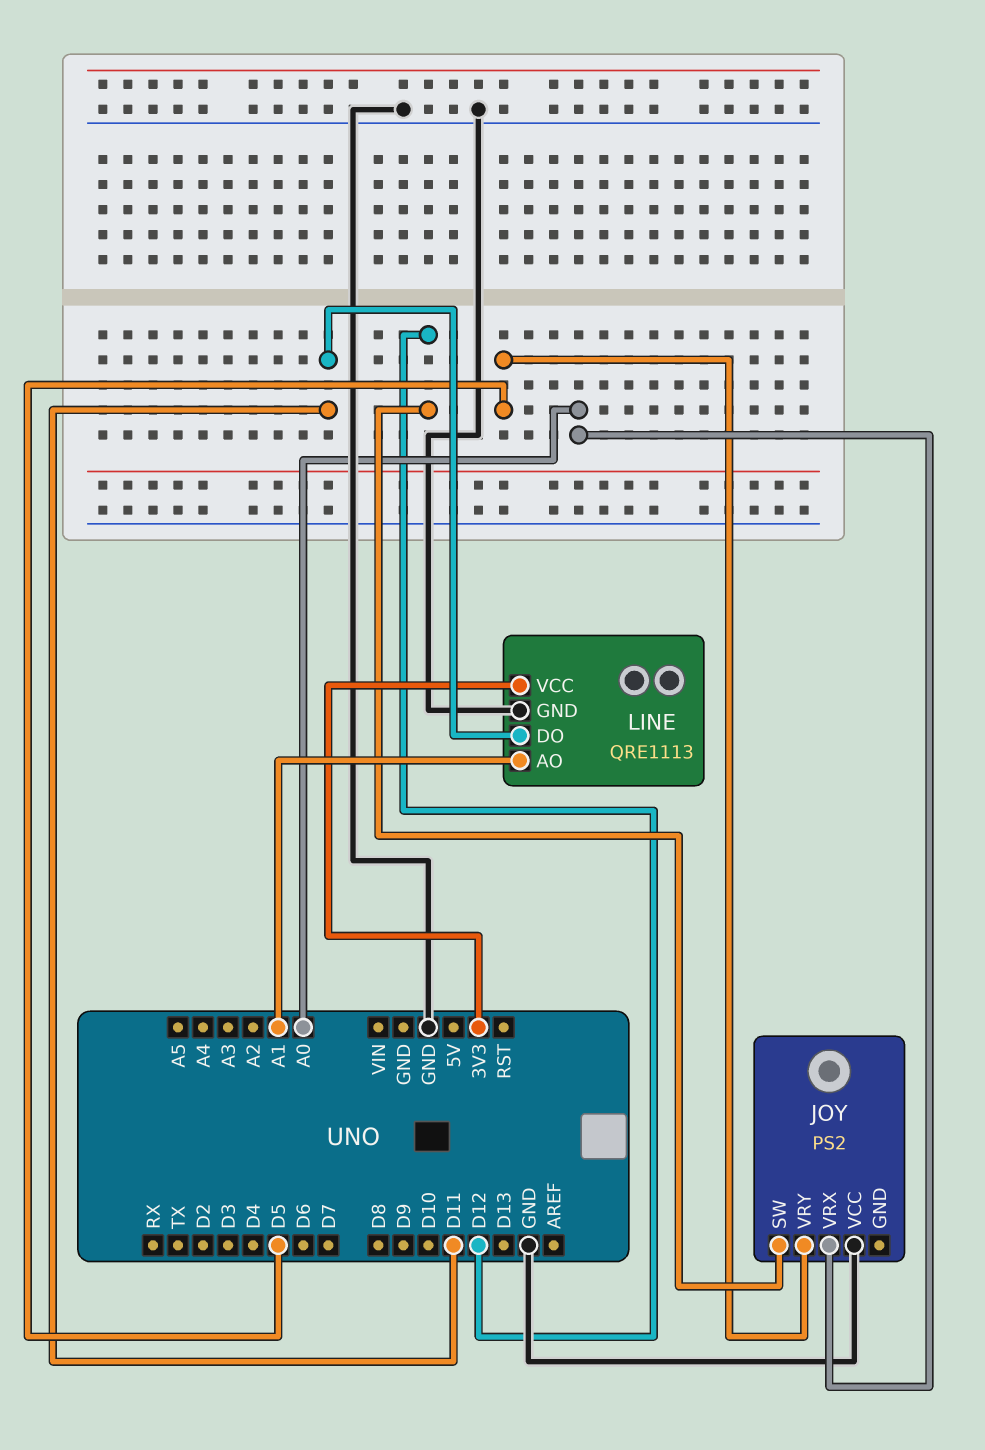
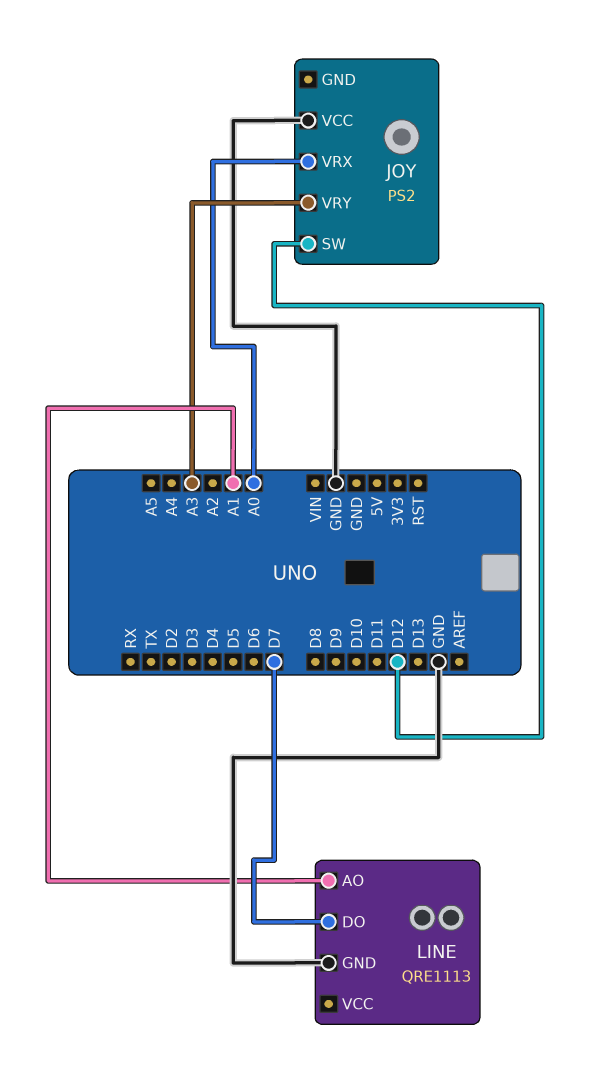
JOY pin VRY: D5 -> A3
LINE pin DO: D11 -> D7
LINE pin VCC: 3V3 -> none

